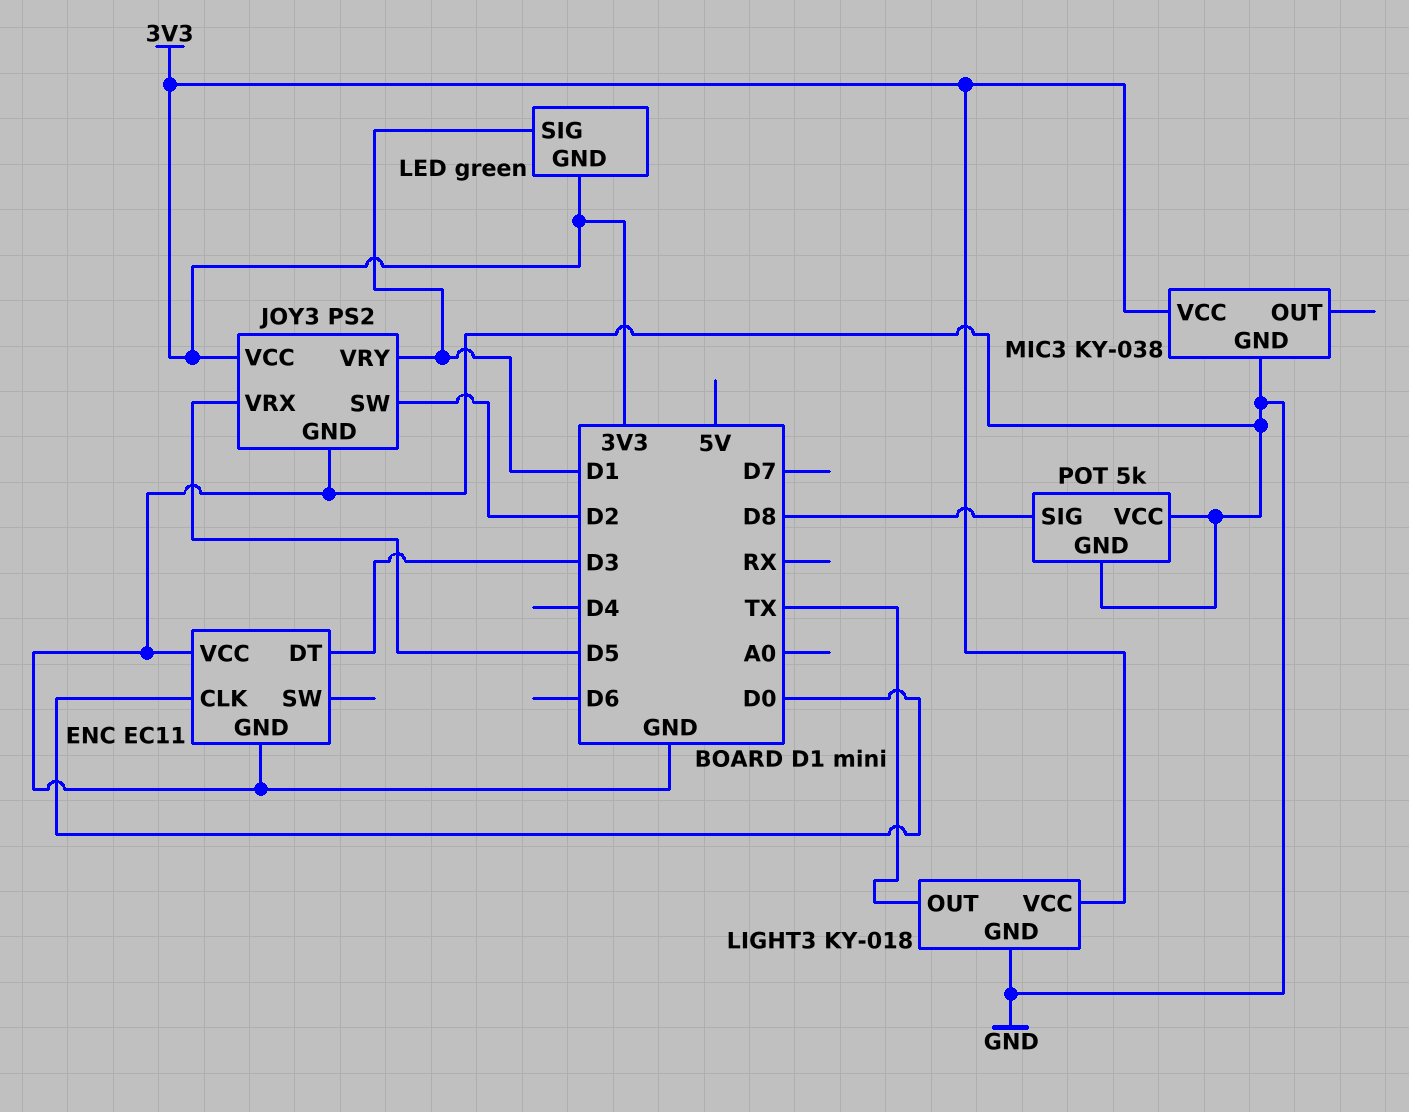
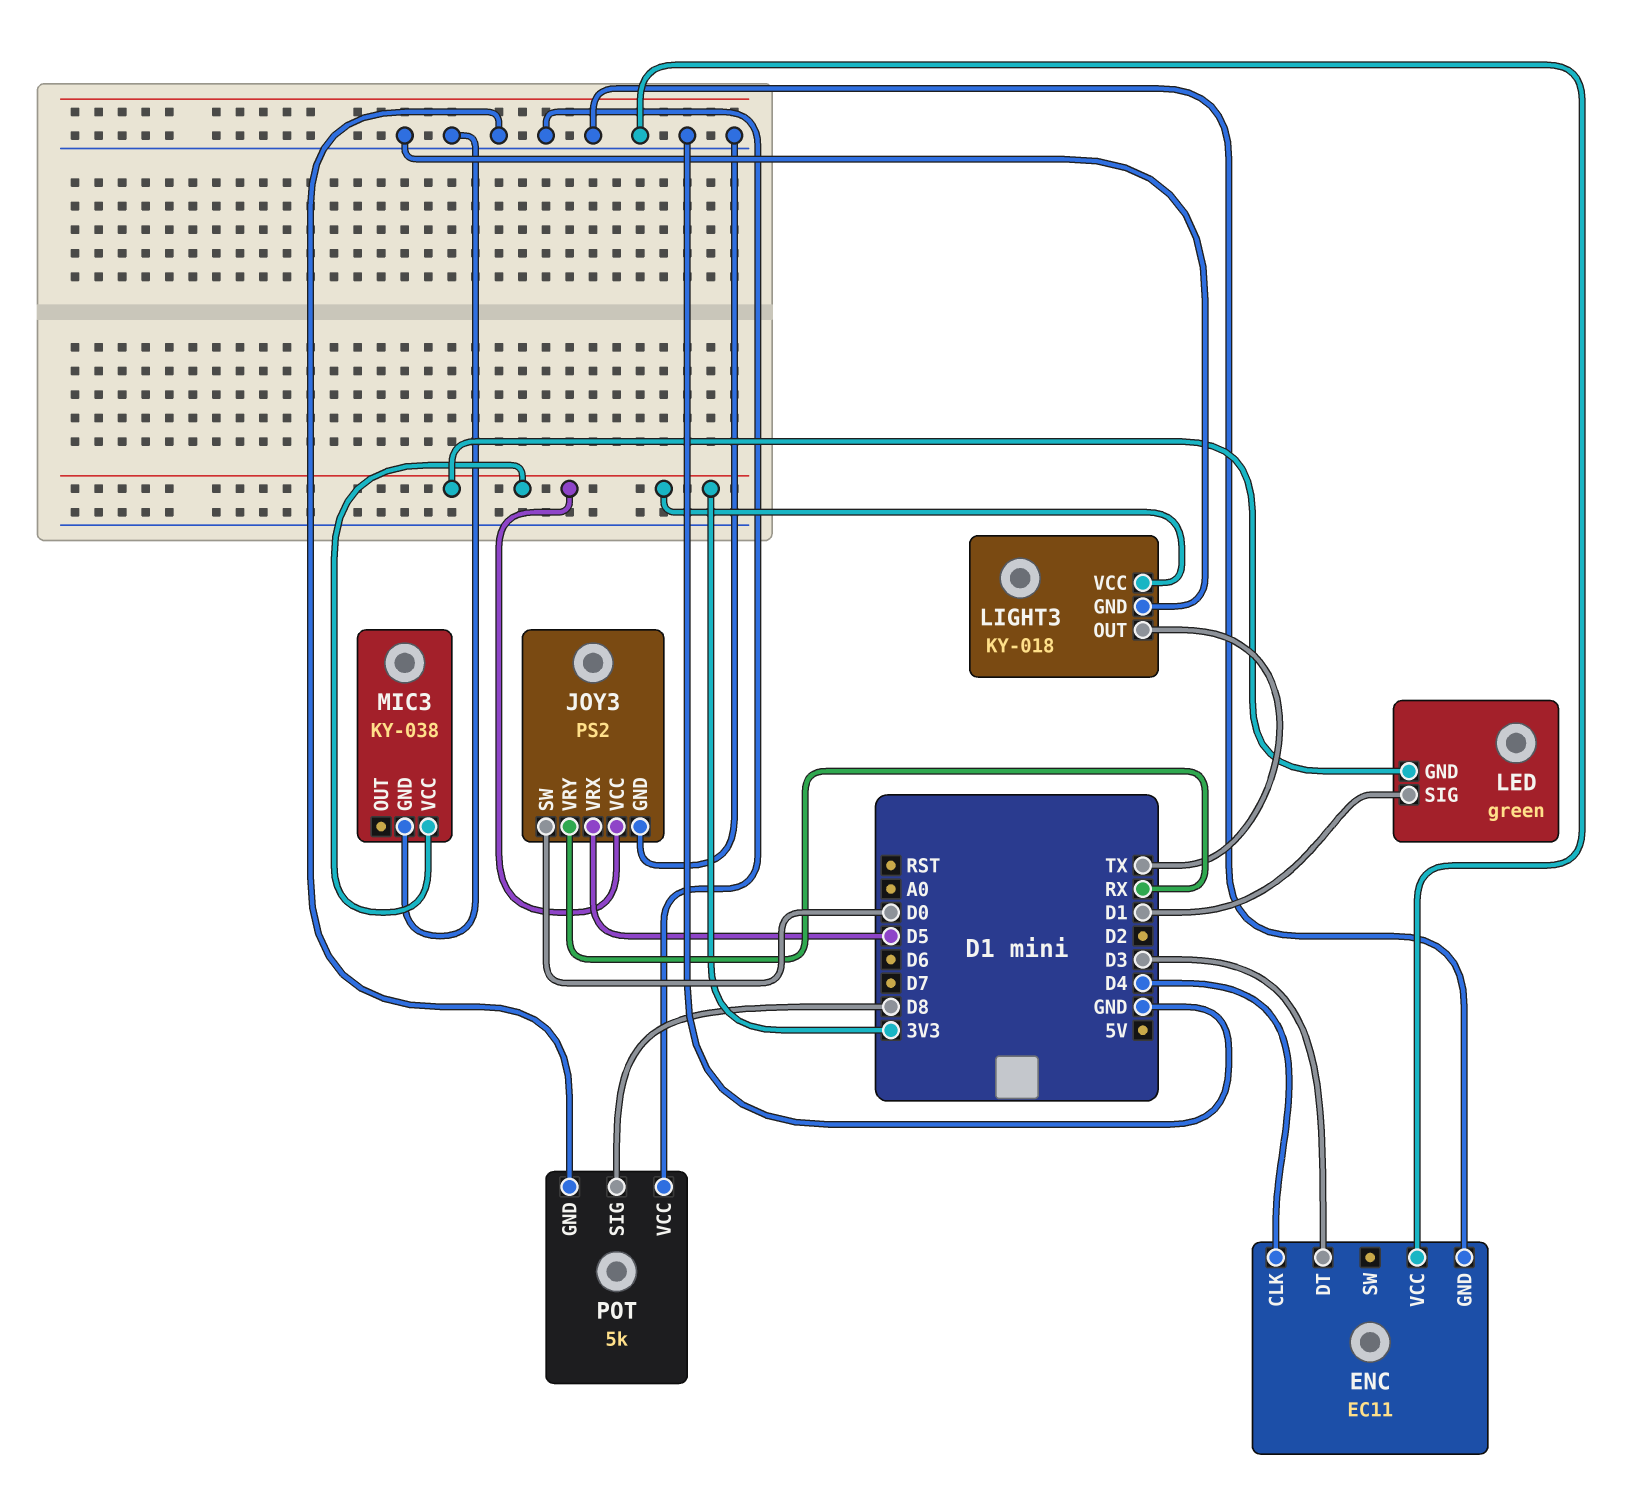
ENC pin CLK: D0 -> D4
JOY3 pin SW: D2 -> D0
JOY3 pin VRY: D1 -> RX

